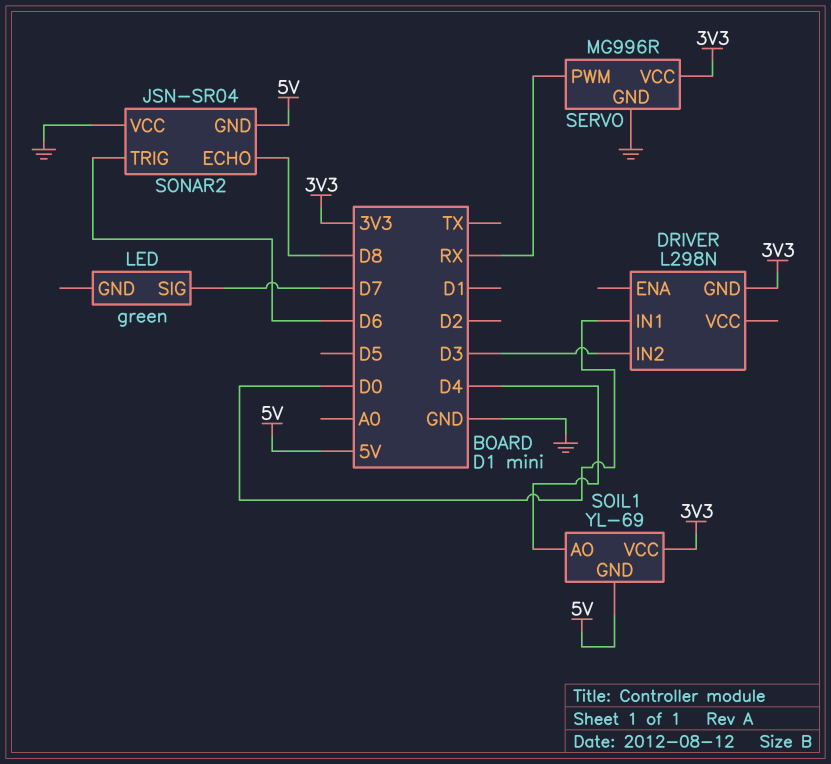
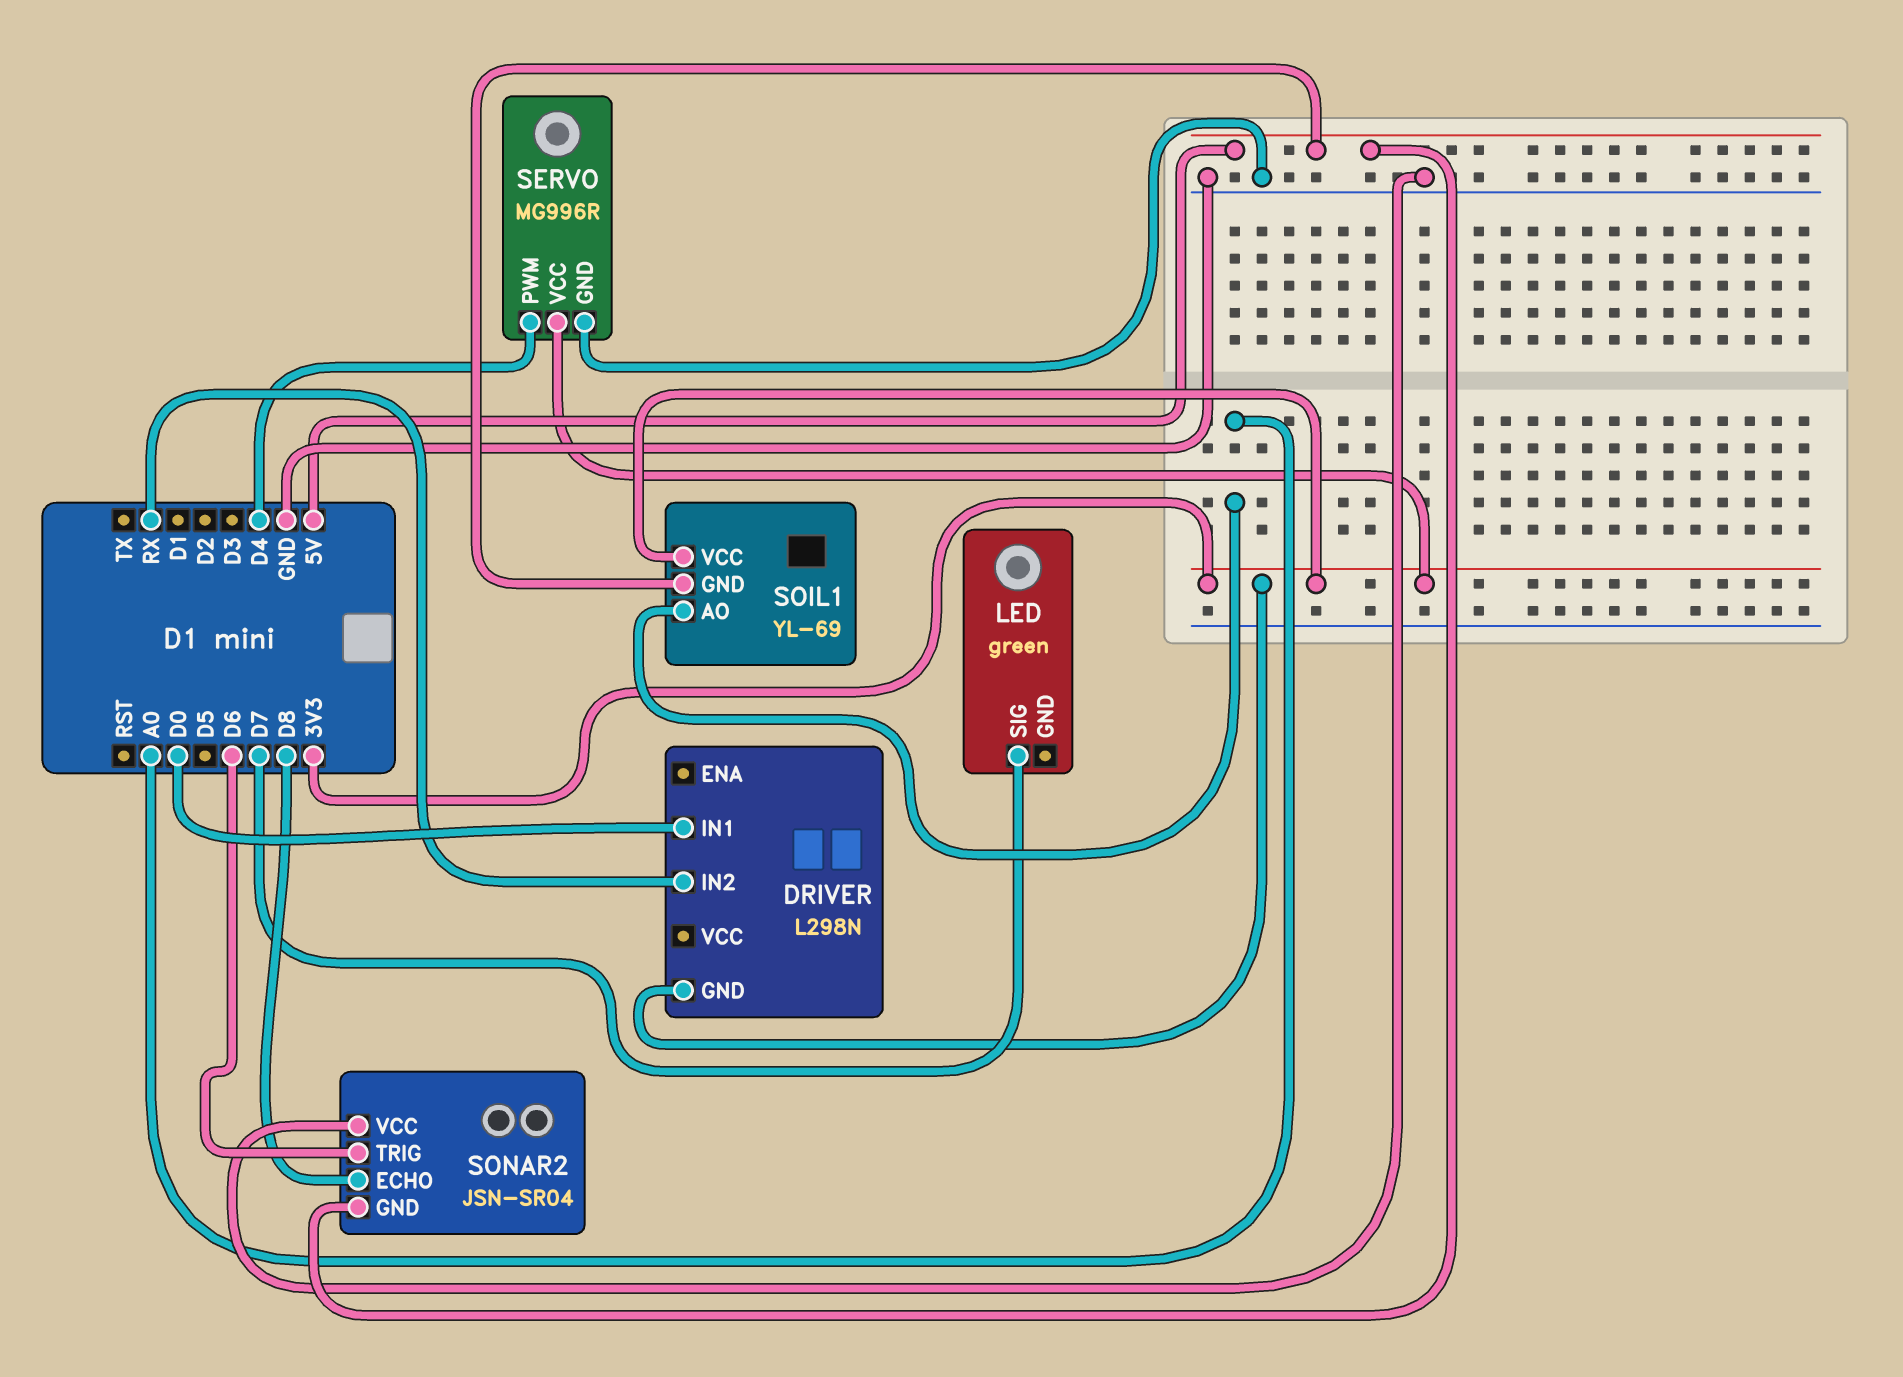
DRIVER pin IN2: D3 -> RX
SERVO pin PWM: RX -> D4
SOIL1 pin AO: D4 -> A0

